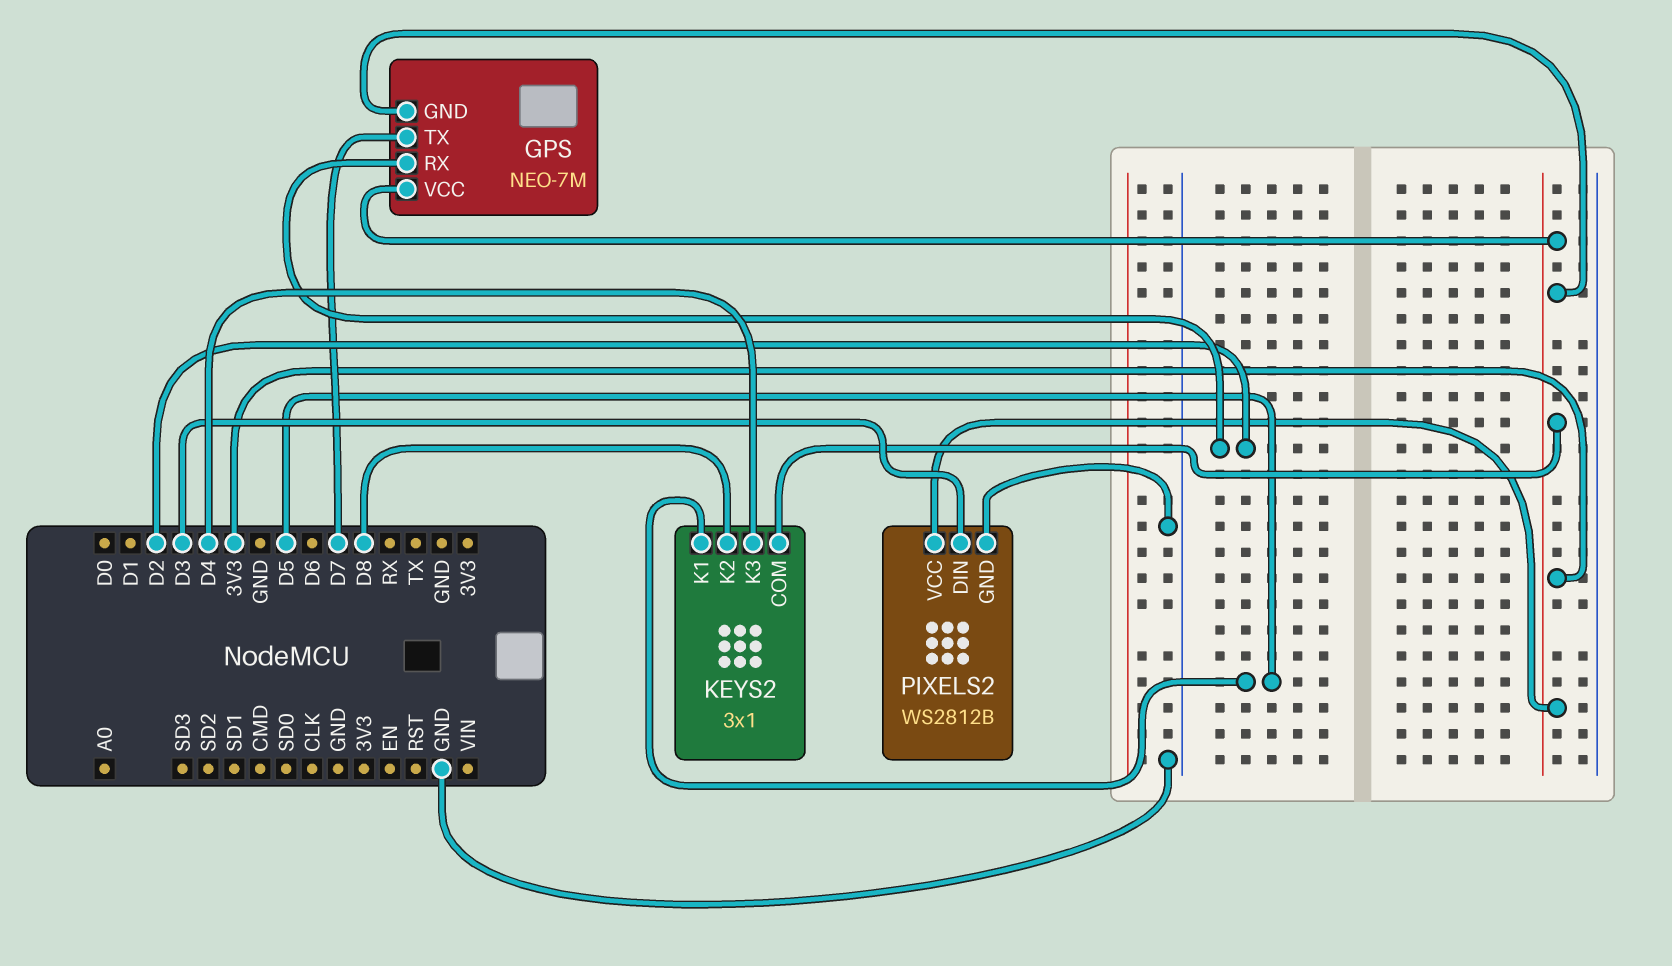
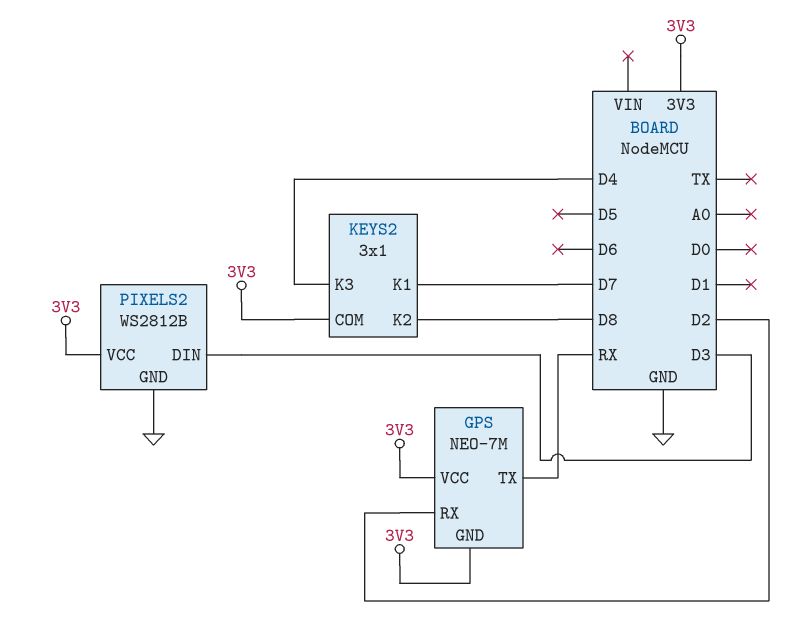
GPS pin TX: D7 -> RX
KEYS2 pin K1: D5 -> D7

